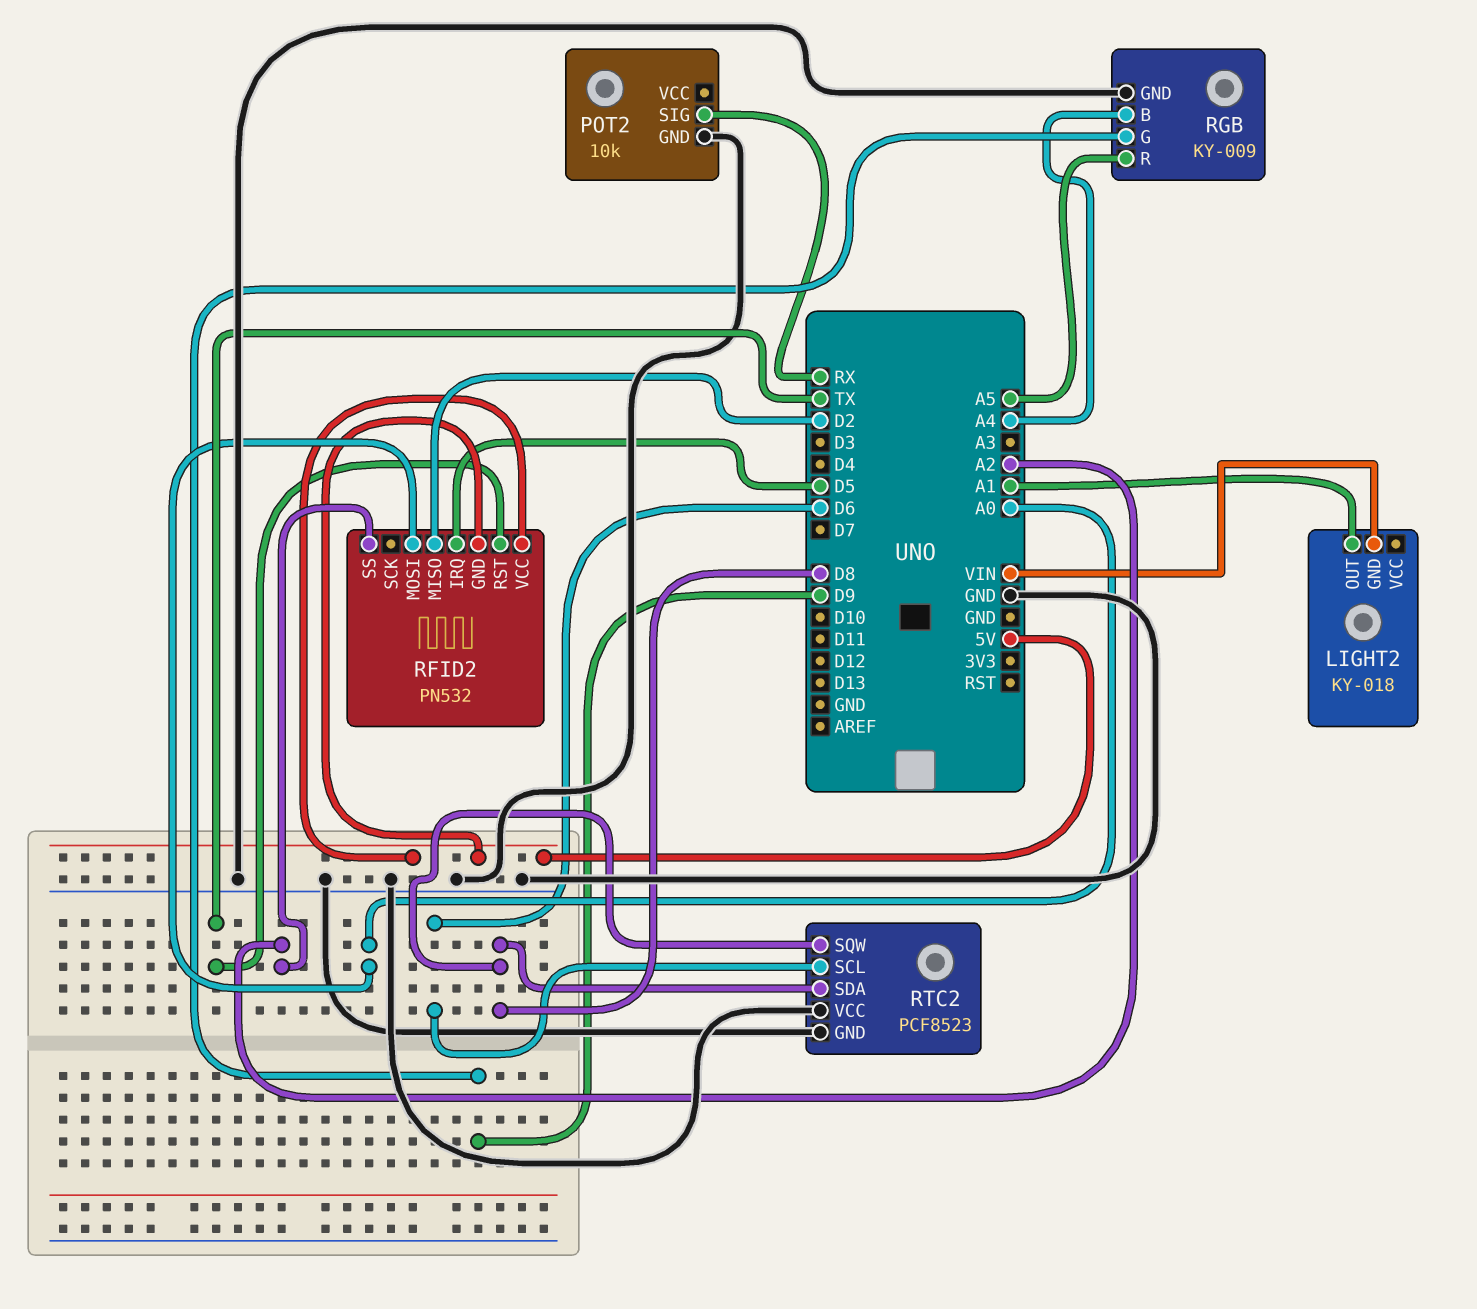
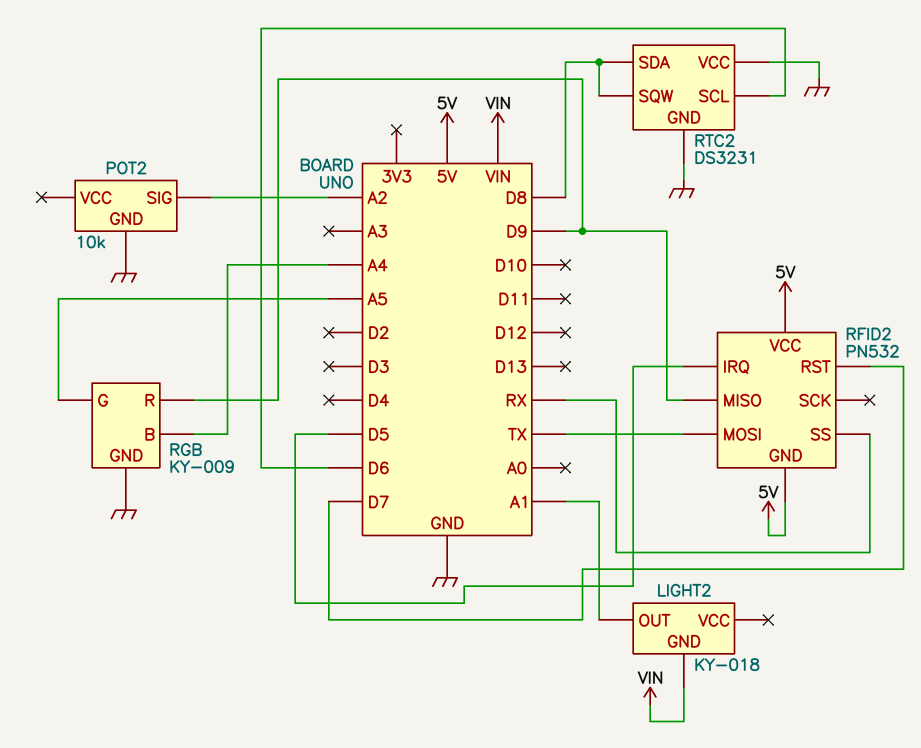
POT2 pin SIG: RX -> A2
RFID2 pin MISO: D2 -> D9
RFID2 pin MOSI: A0 -> TX
RFID2 pin RST: TX -> D7
RFID2 pin SS: A2 -> RX
RGB pin G: D9 -> A5
RGB pin R: A5 -> D9
RTC2: PCF8523 -> DS3231

